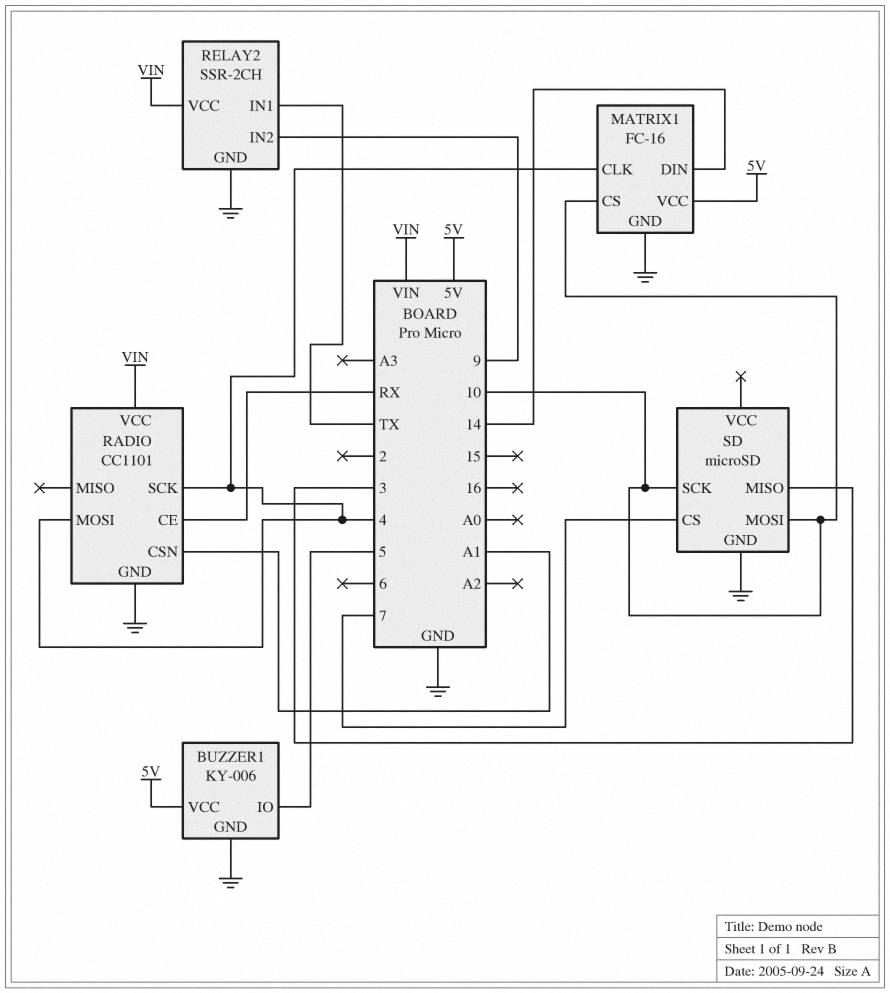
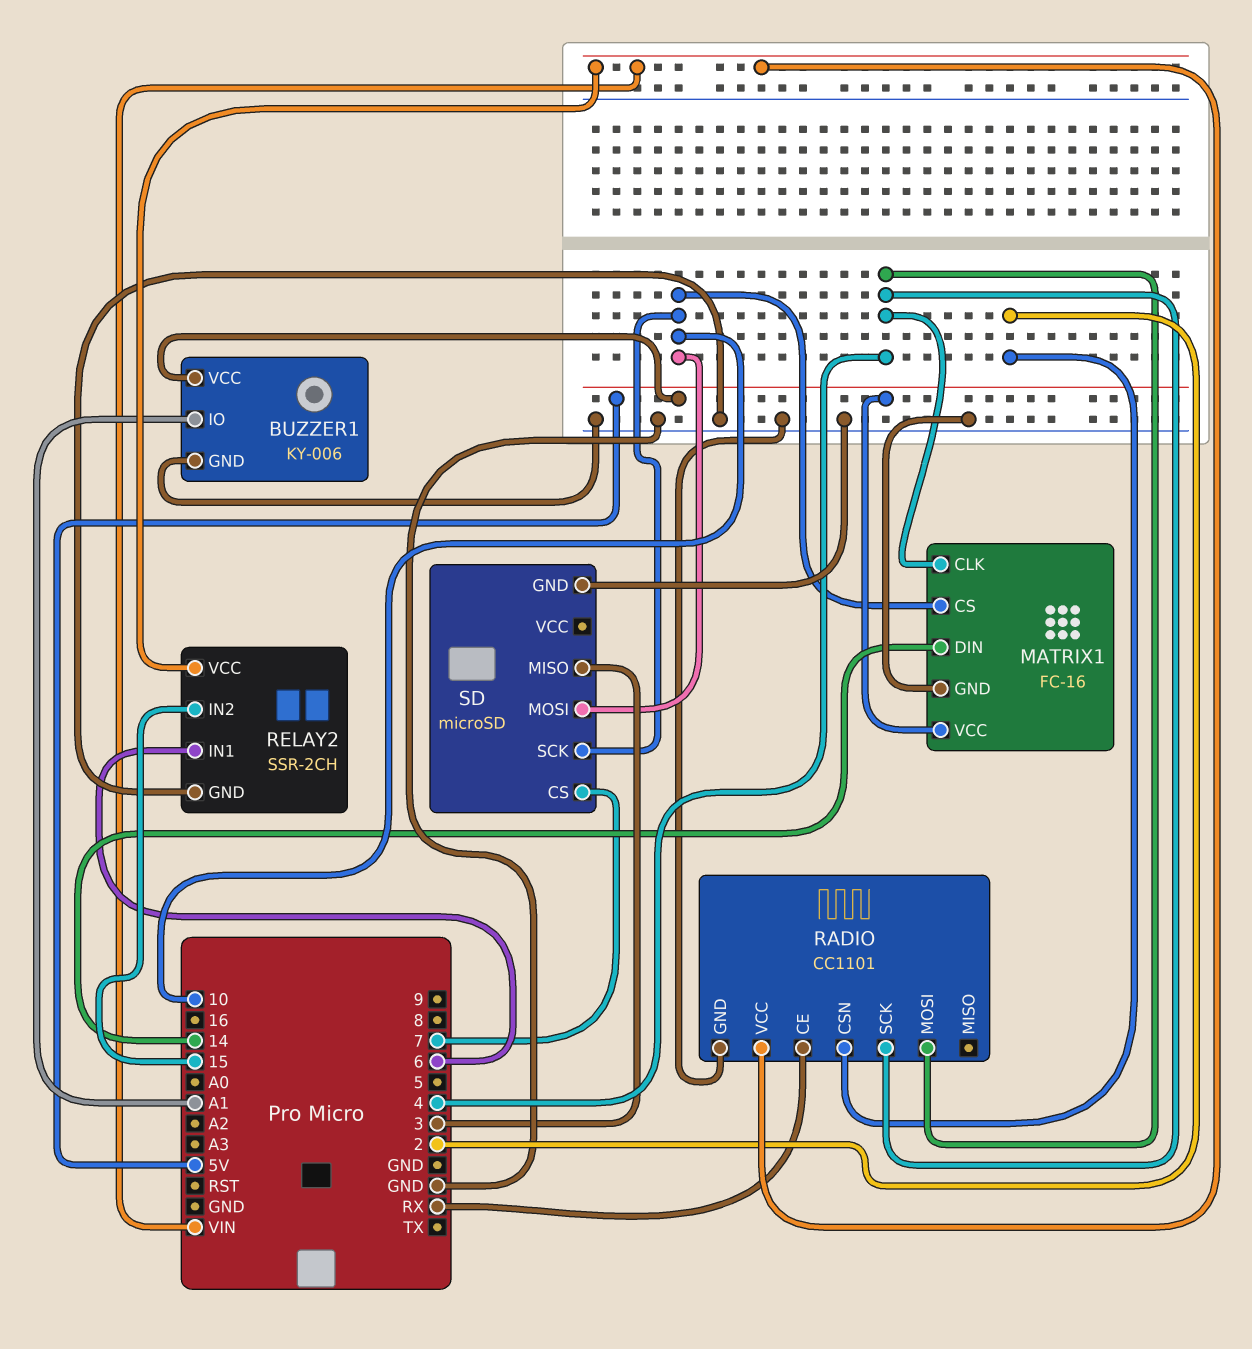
BUZZER1 pin IO: 5 -> A1
RADIO pin CSN: A1 -> 2
RELAY2 pin IN1: TX -> 6
RELAY2 pin IN2: 9 -> 15

